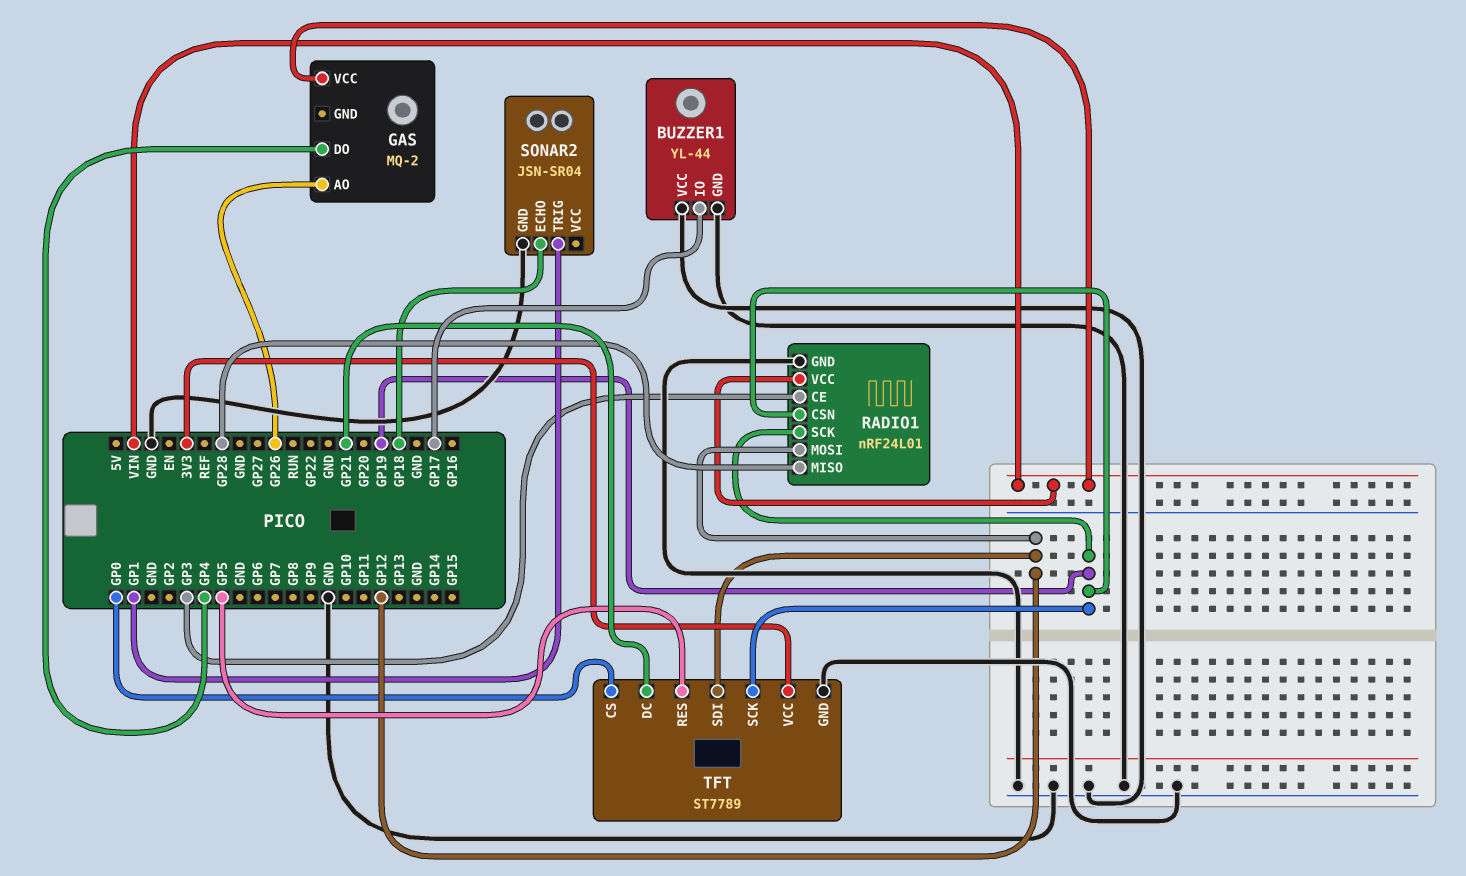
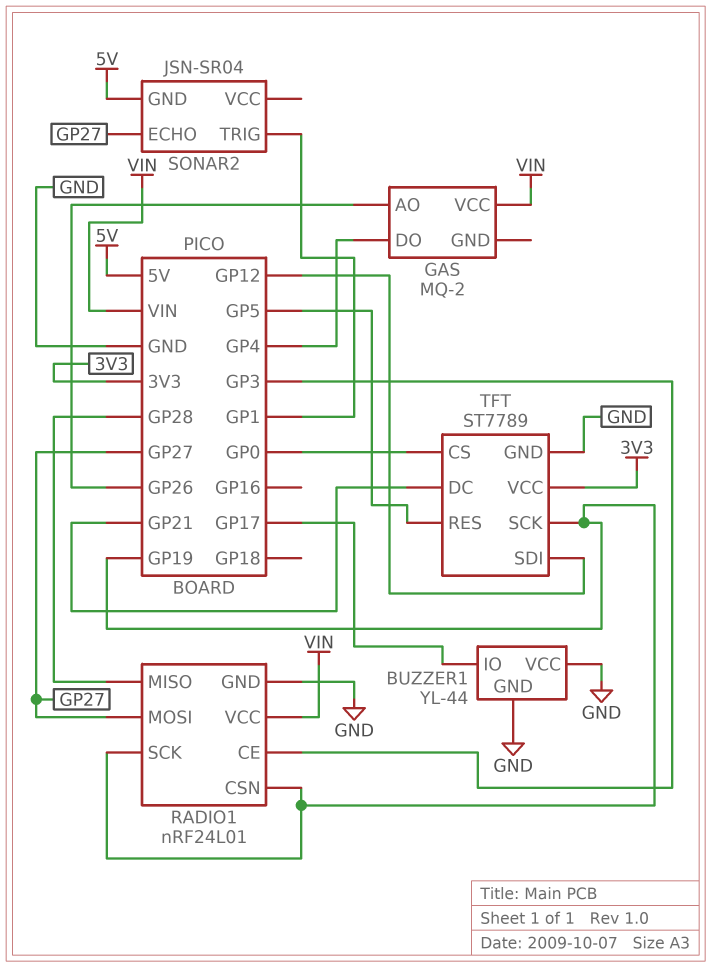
RADIO1 pin MOSI: GP12 -> GP27
SONAR2 pin ECHO: GP18 -> GP27
SONAR2 pin GND: GND -> 5V

